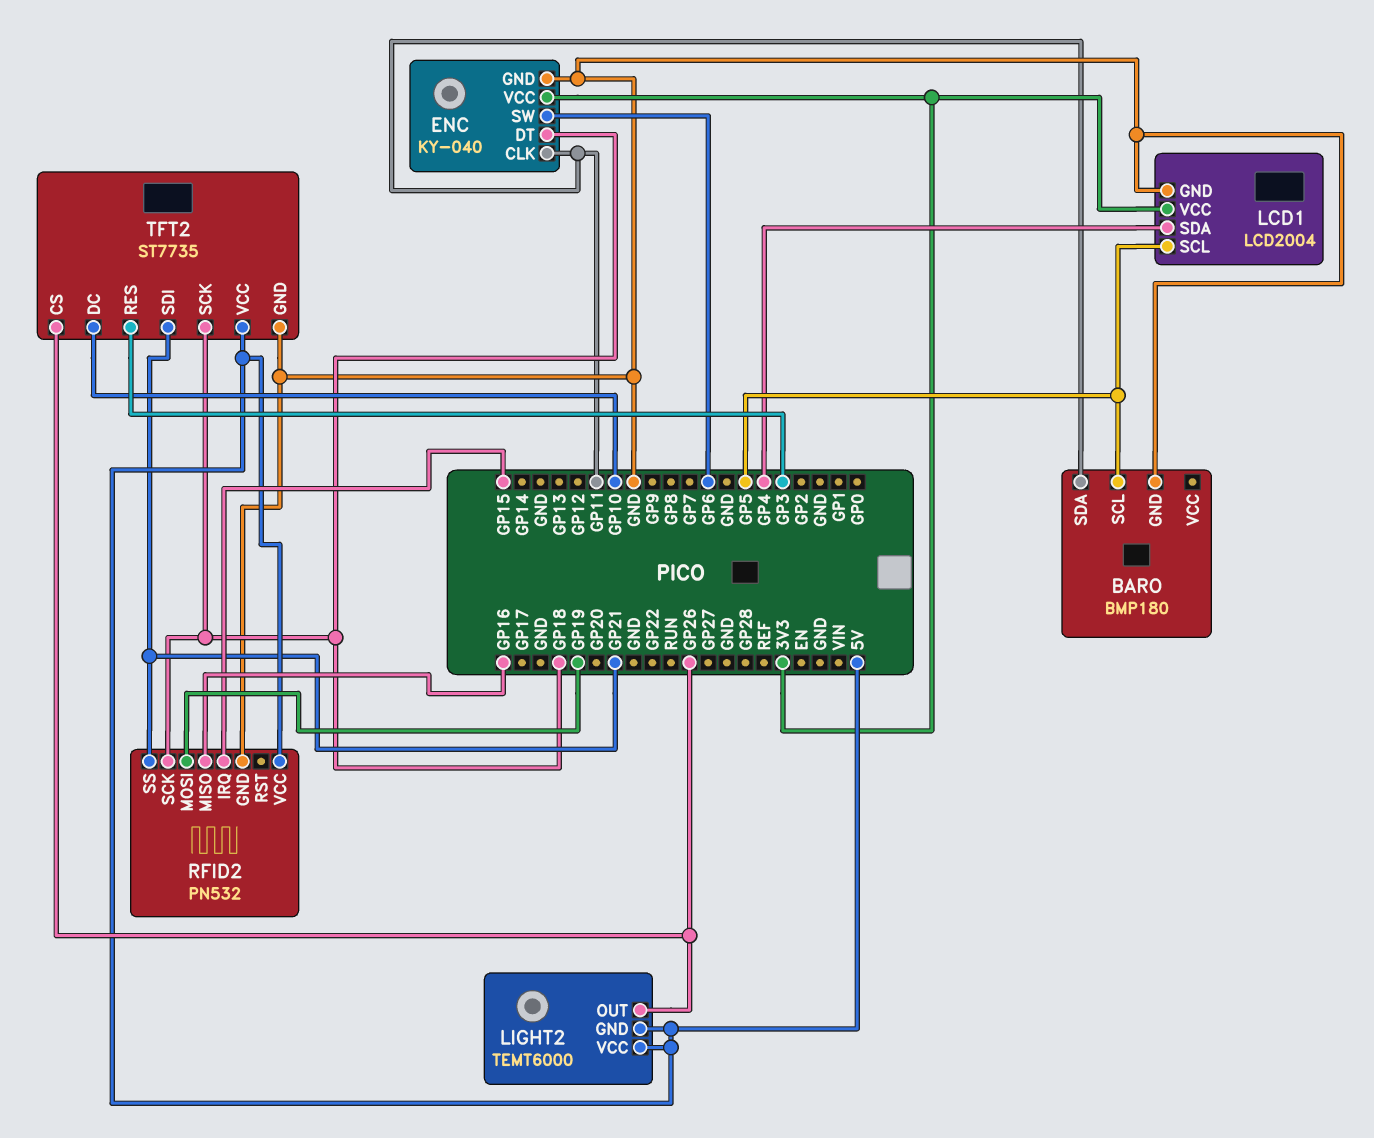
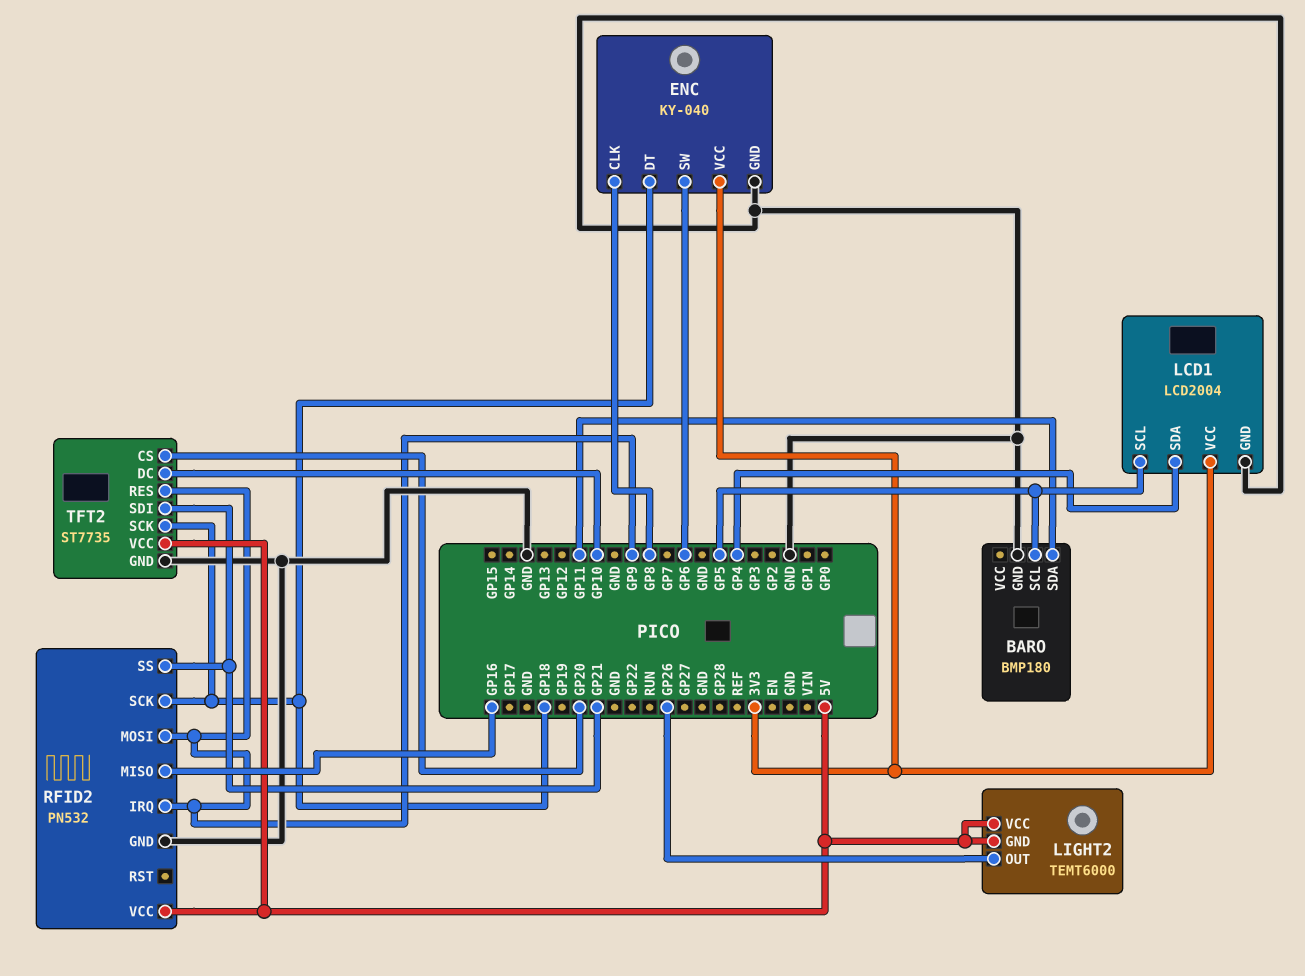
ENC pin CLK: GP11 -> GP8
RFID2 pin IRQ: GP15 -> GP9
RFID2 pin MOSI: GP19 -> GP9
TFT2 pin CS: GP26 -> GP20
TFT2 pin RES: GP3 -> GP9

